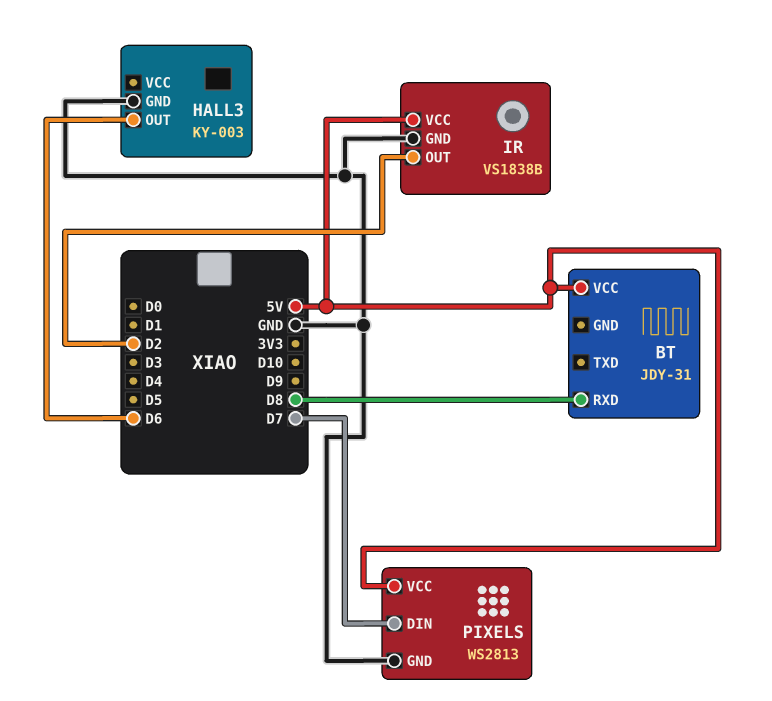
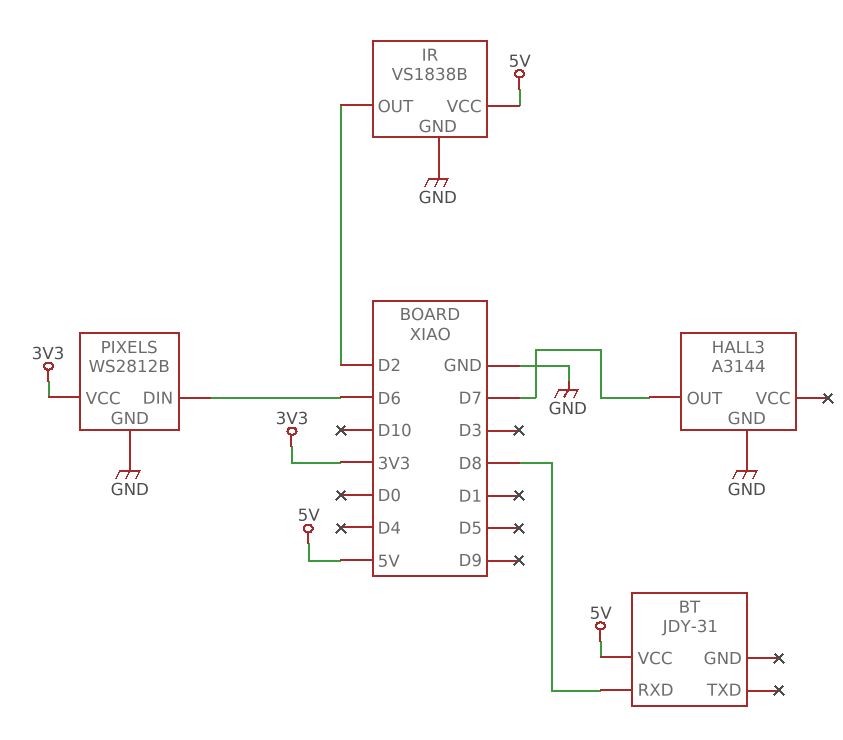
HALL3: KY-003 -> A3144
HALL3 pin OUT: D6 -> D7
PIXELS: WS2813 -> WS2812B
PIXELS pin DIN: D7 -> D6
PIXELS pin VCC: 5V -> 3V3

